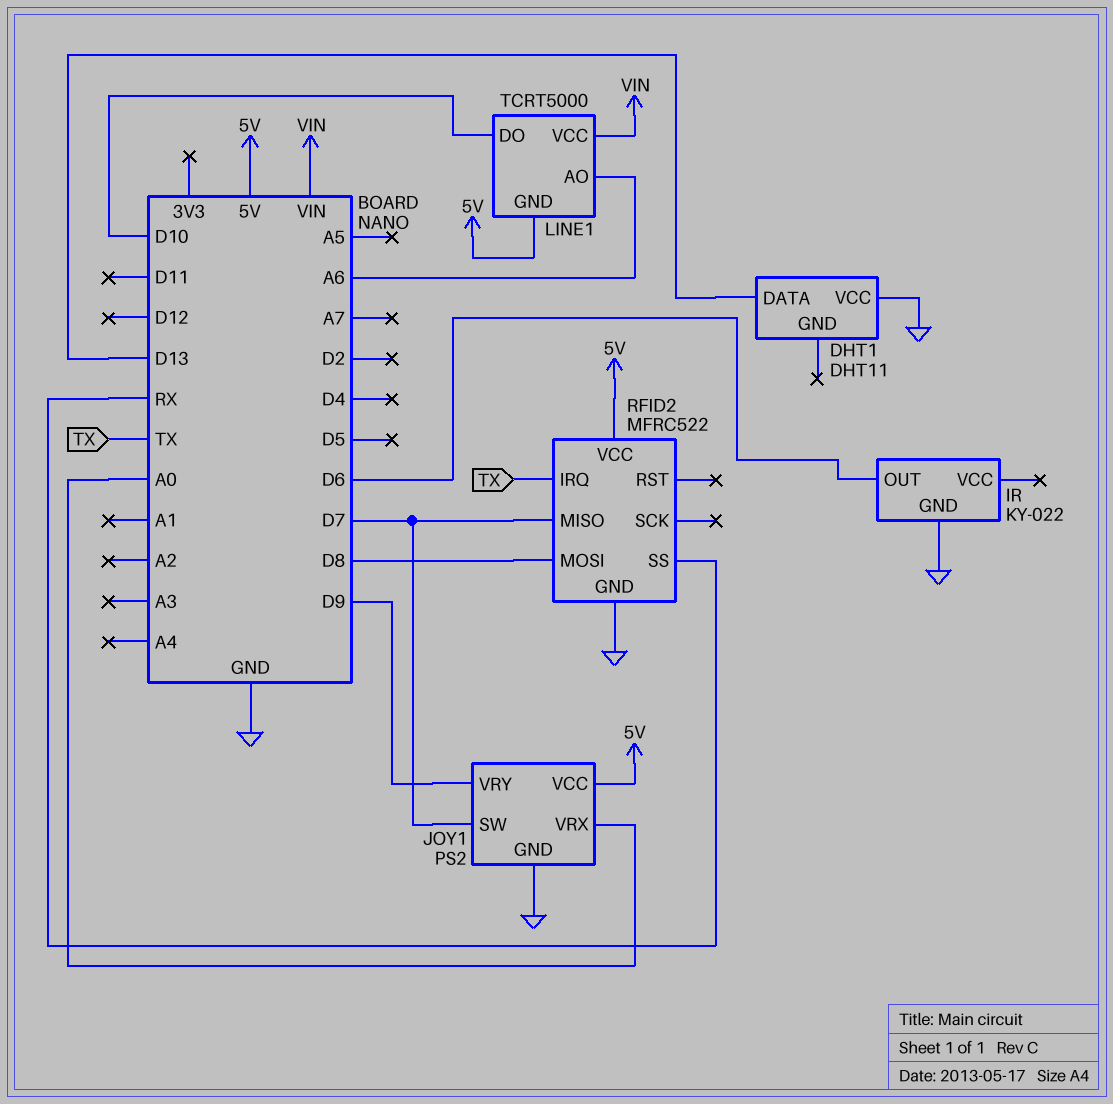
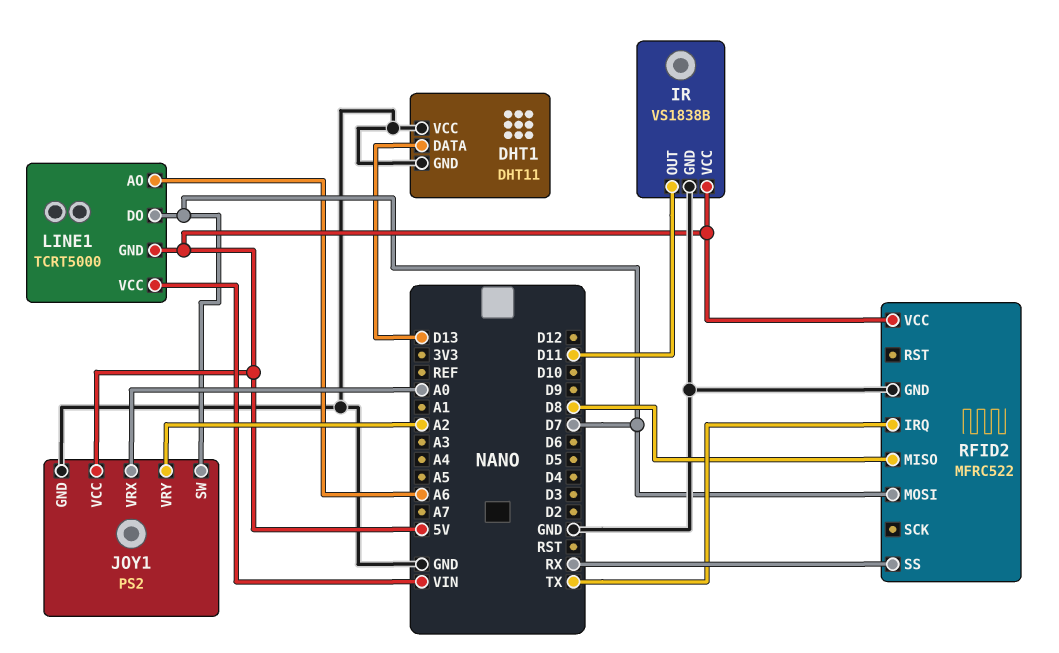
DHT1 pin GND: none -> GND
IR: KY-022 -> VS1838B
IR pin OUT: D6 -> D11
IR pin VCC: none -> 5V
JOY1 pin VRY: D9 -> A2
LINE1 pin DO: D10 -> D7
RFID2 pin MISO: D7 -> D8
RFID2 pin MOSI: D8 -> D7

